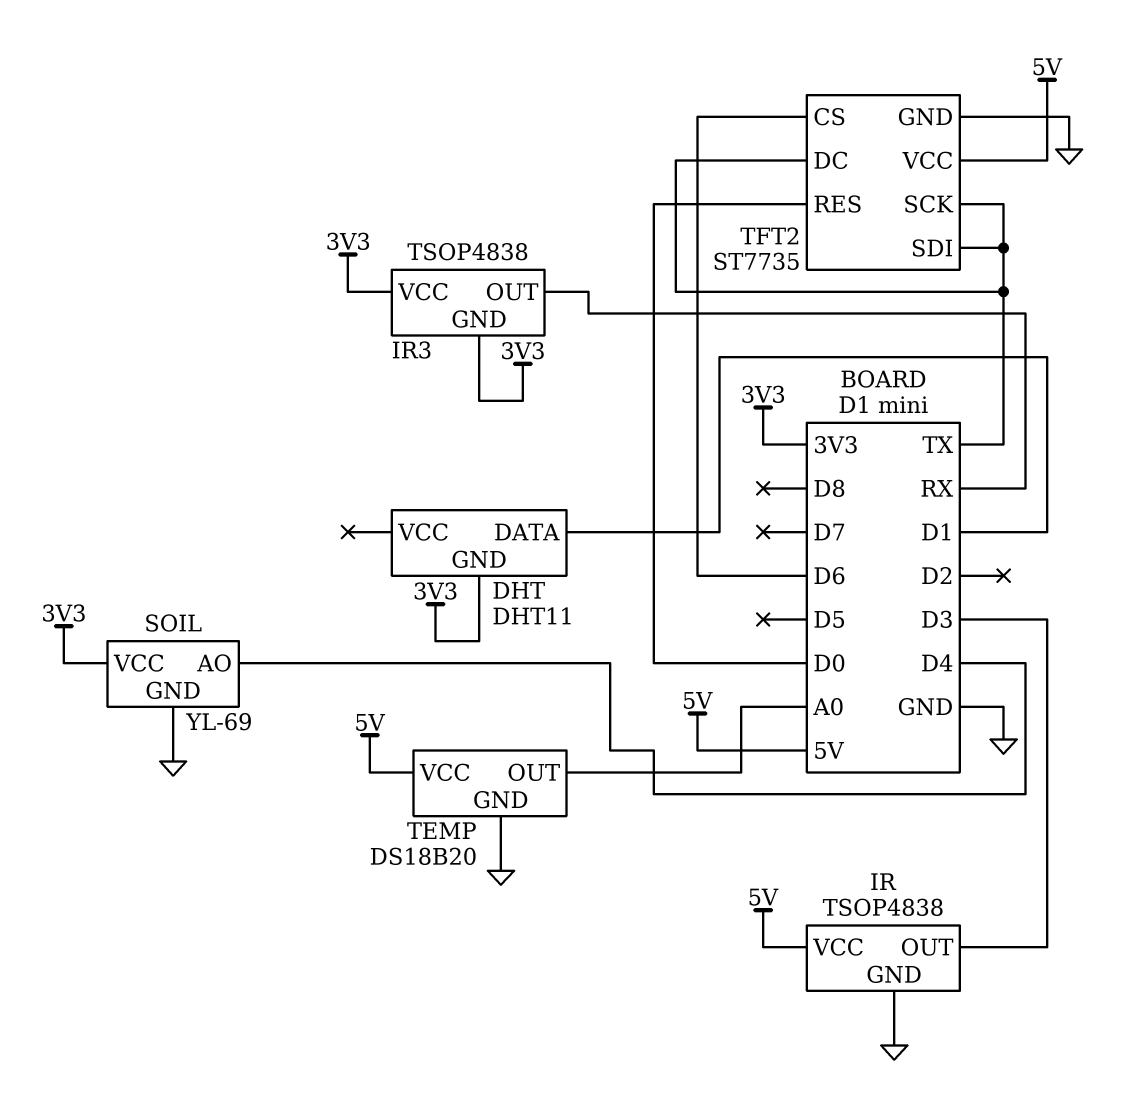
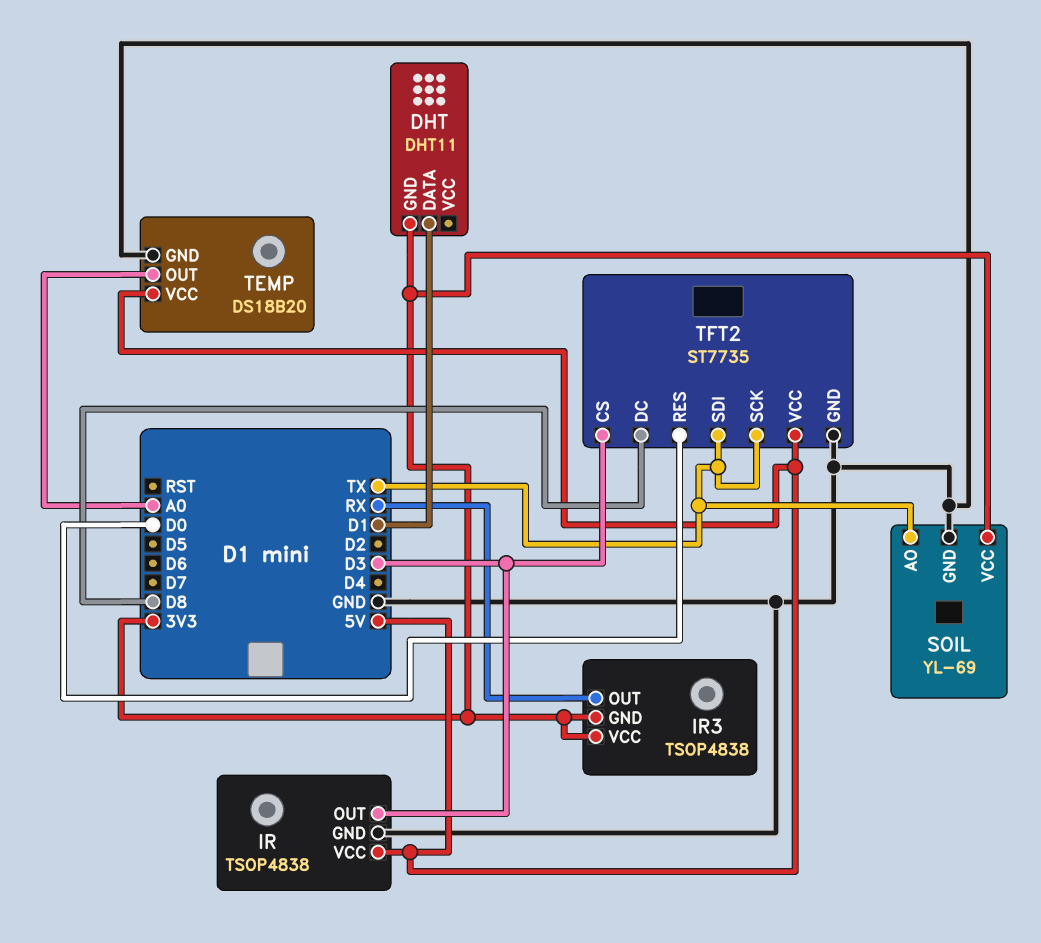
SOIL pin AO: D4 -> TX
TFT2 pin CS: D6 -> D3
TFT2 pin DC: TX -> D8

